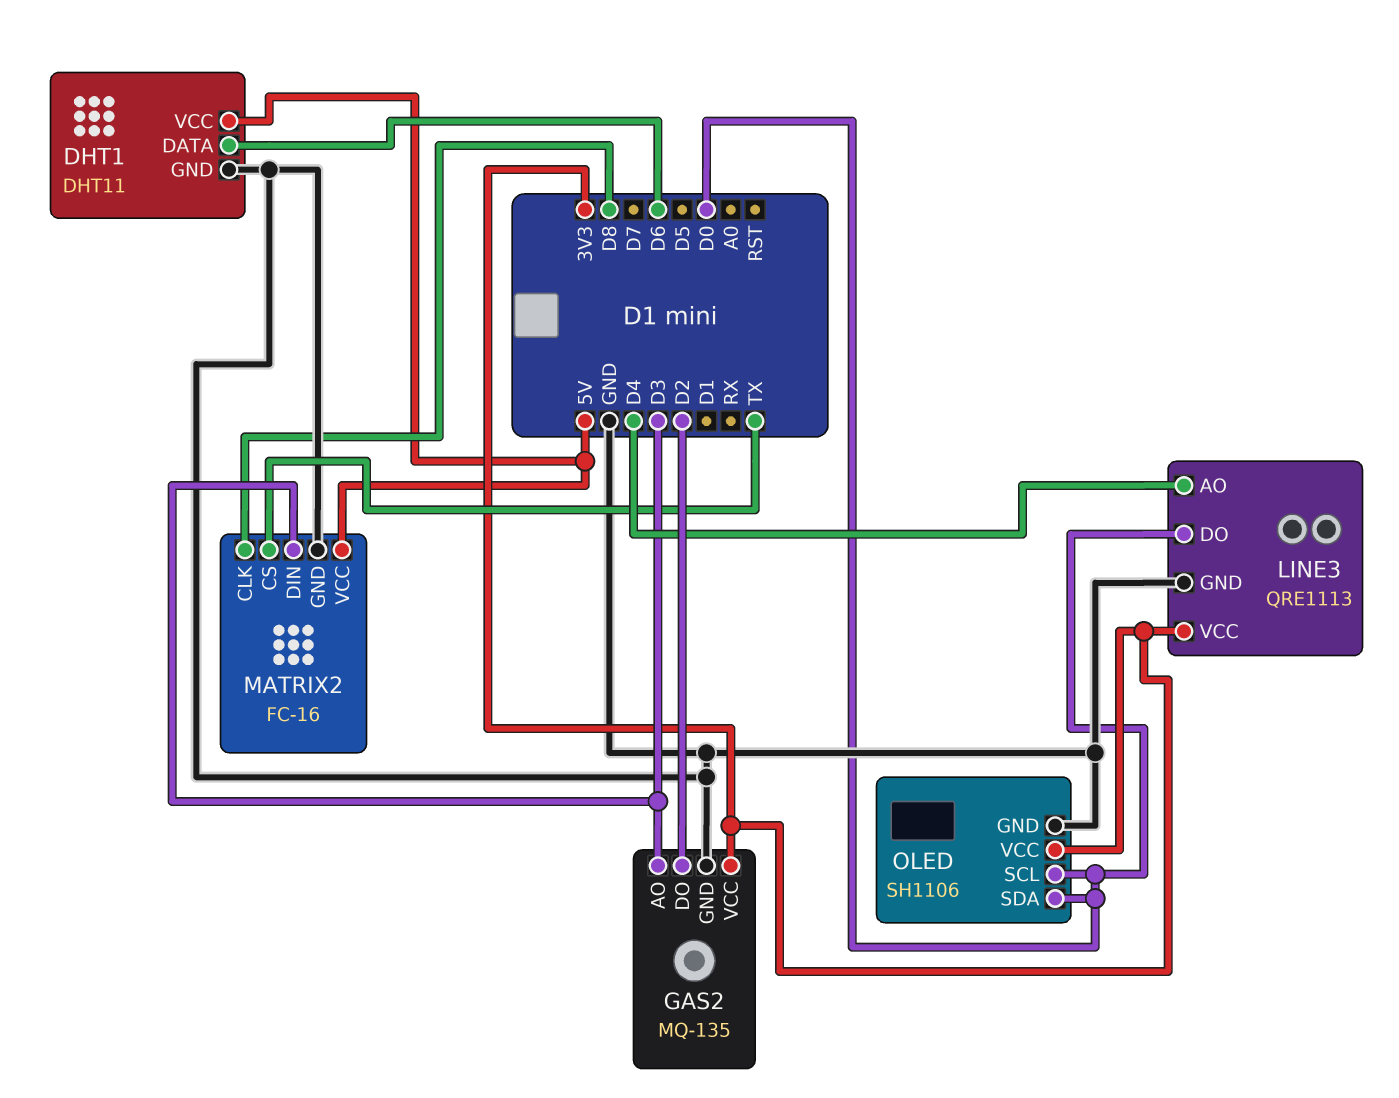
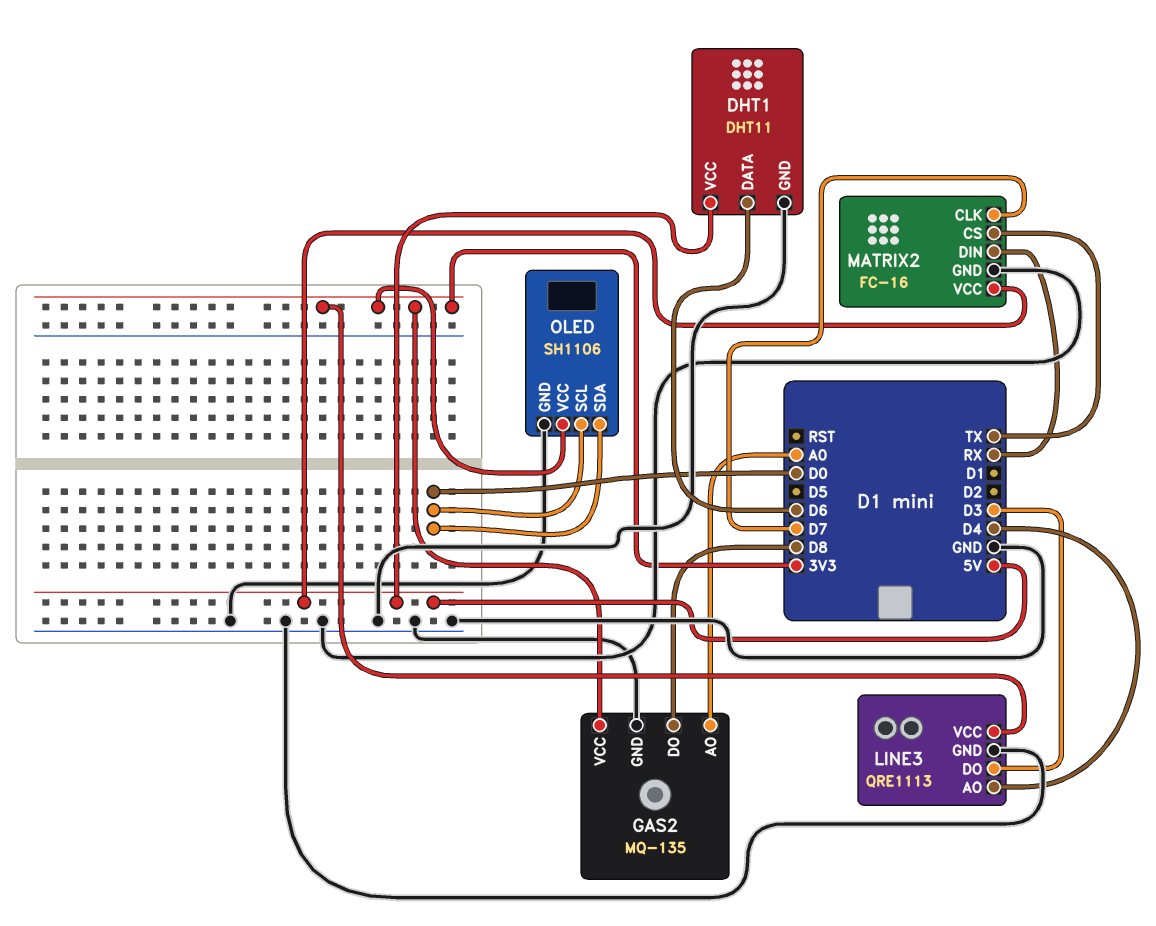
GAS2 pin AO: D3 -> A0
GAS2 pin DO: D2 -> D8
LINE3 pin DO: D0 -> D3
MATRIX2 pin CLK: D8 -> D7
MATRIX2 pin DIN: D3 -> RX

